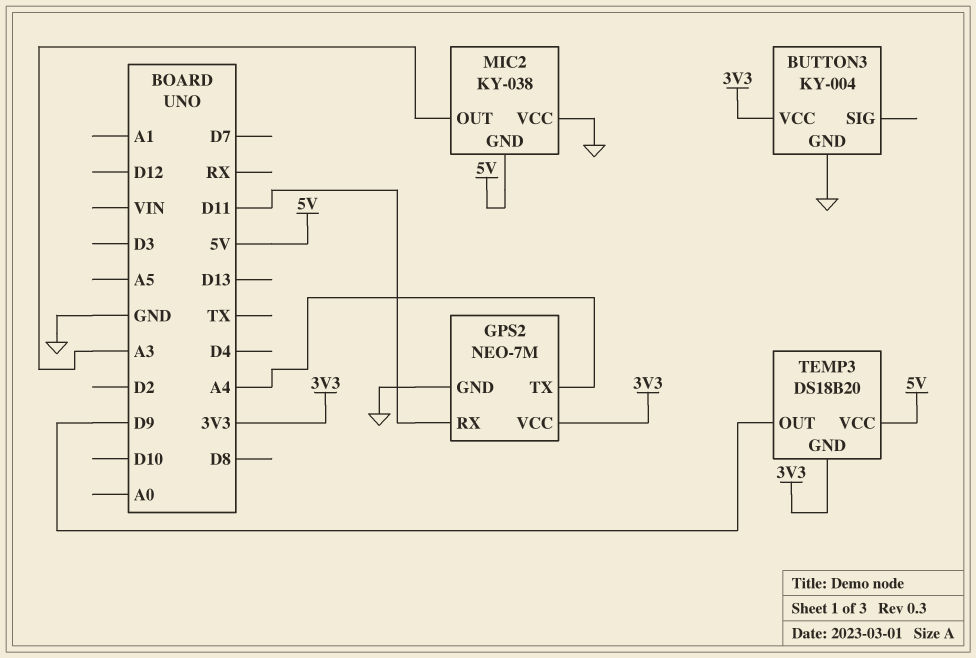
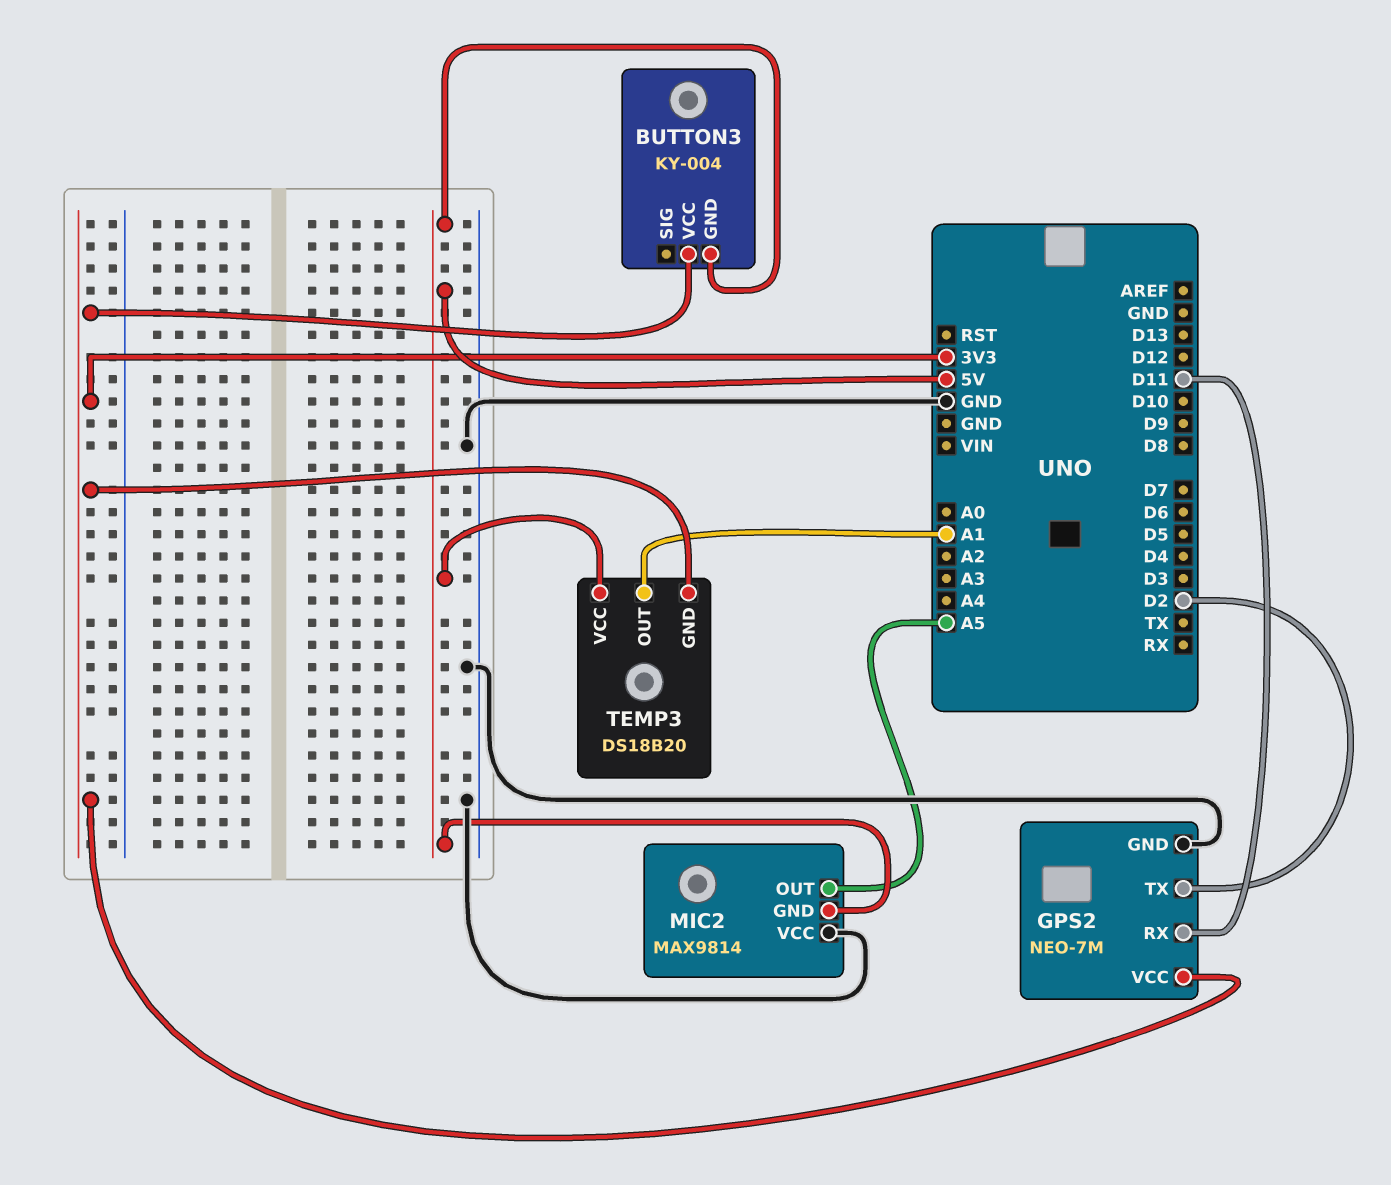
BUTTON3 pin GND: GND -> 5V
GPS2 pin TX: A4 -> D2
MIC2: KY-038 -> MAX9814
MIC2 pin OUT: A3 -> A5
TEMP3 pin OUT: D9 -> A1

